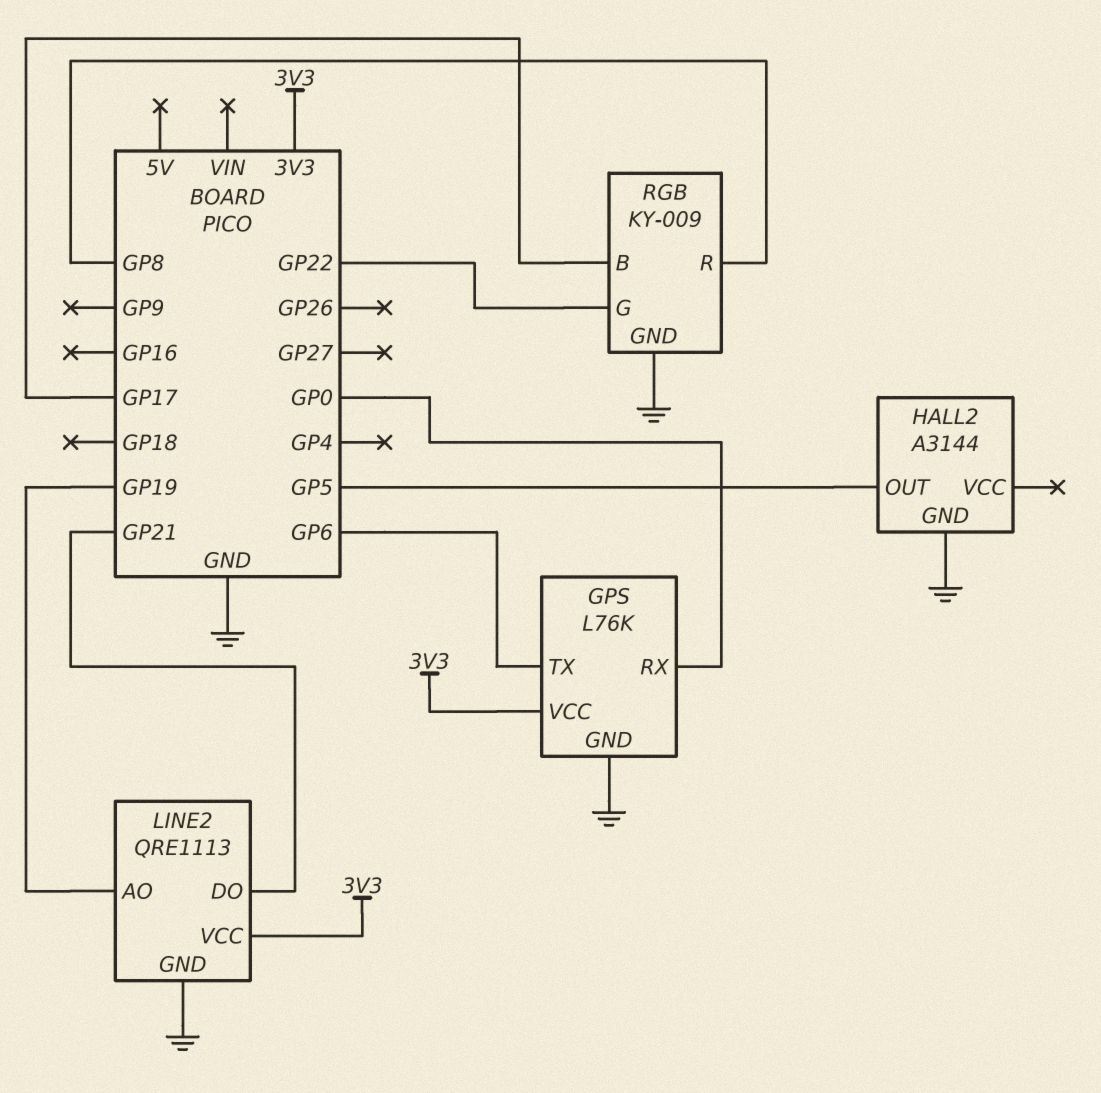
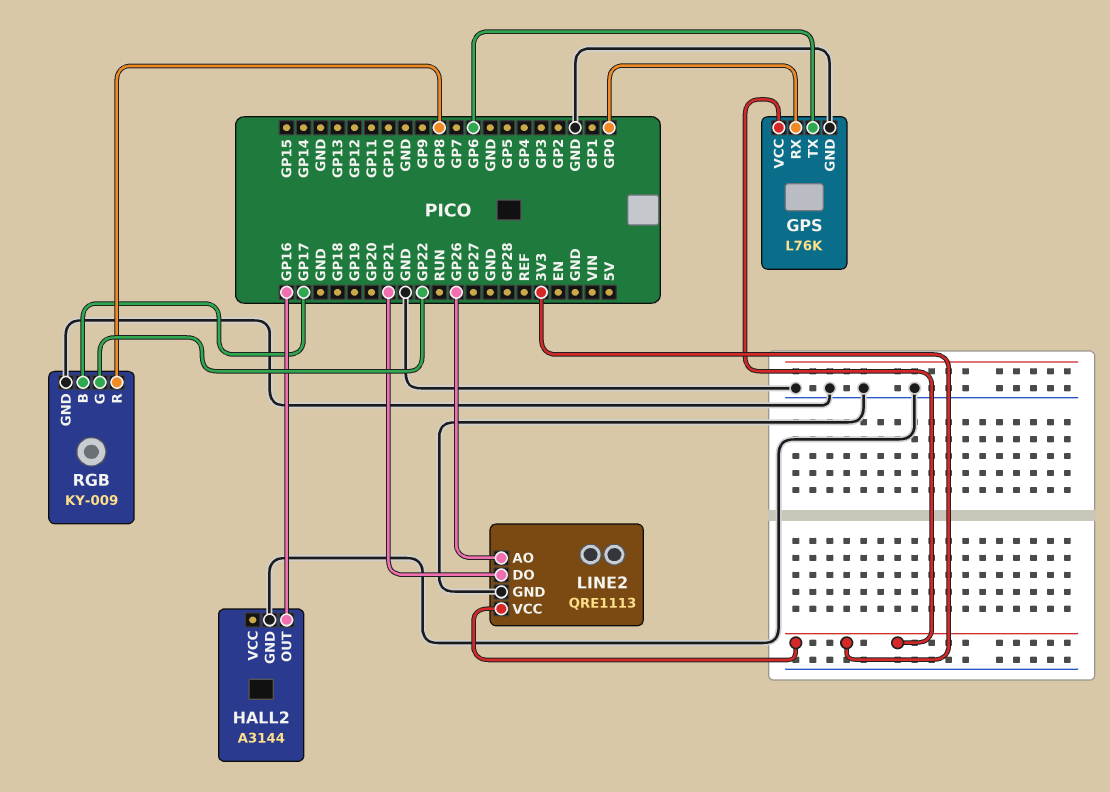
HALL2 pin OUT: GP5 -> GP16
LINE2 pin AO: GP19 -> GP26

